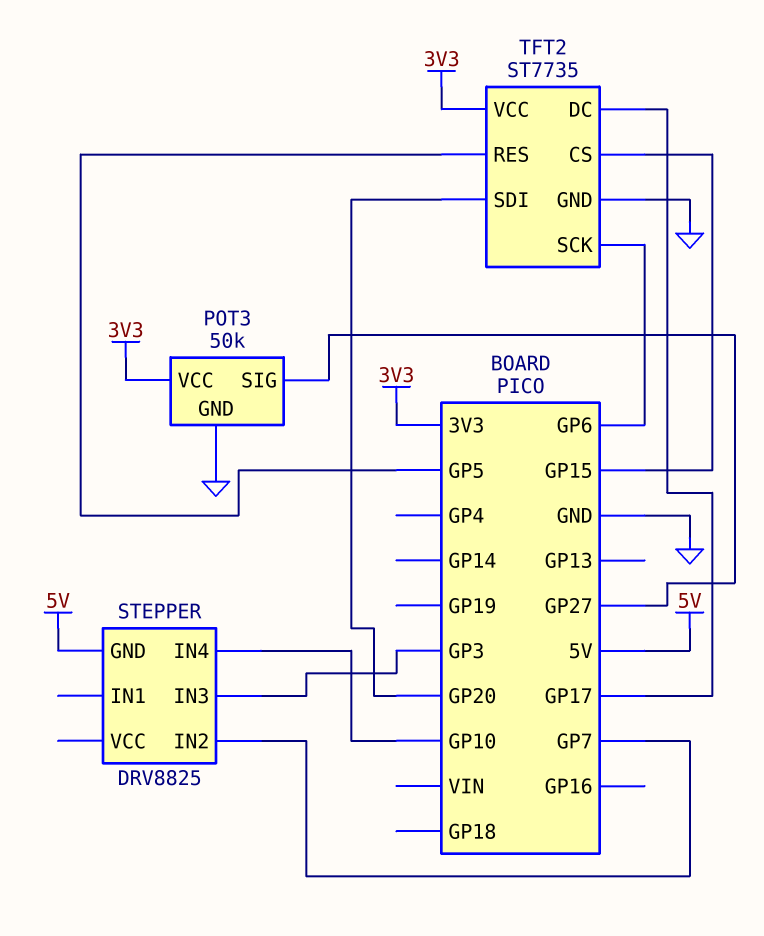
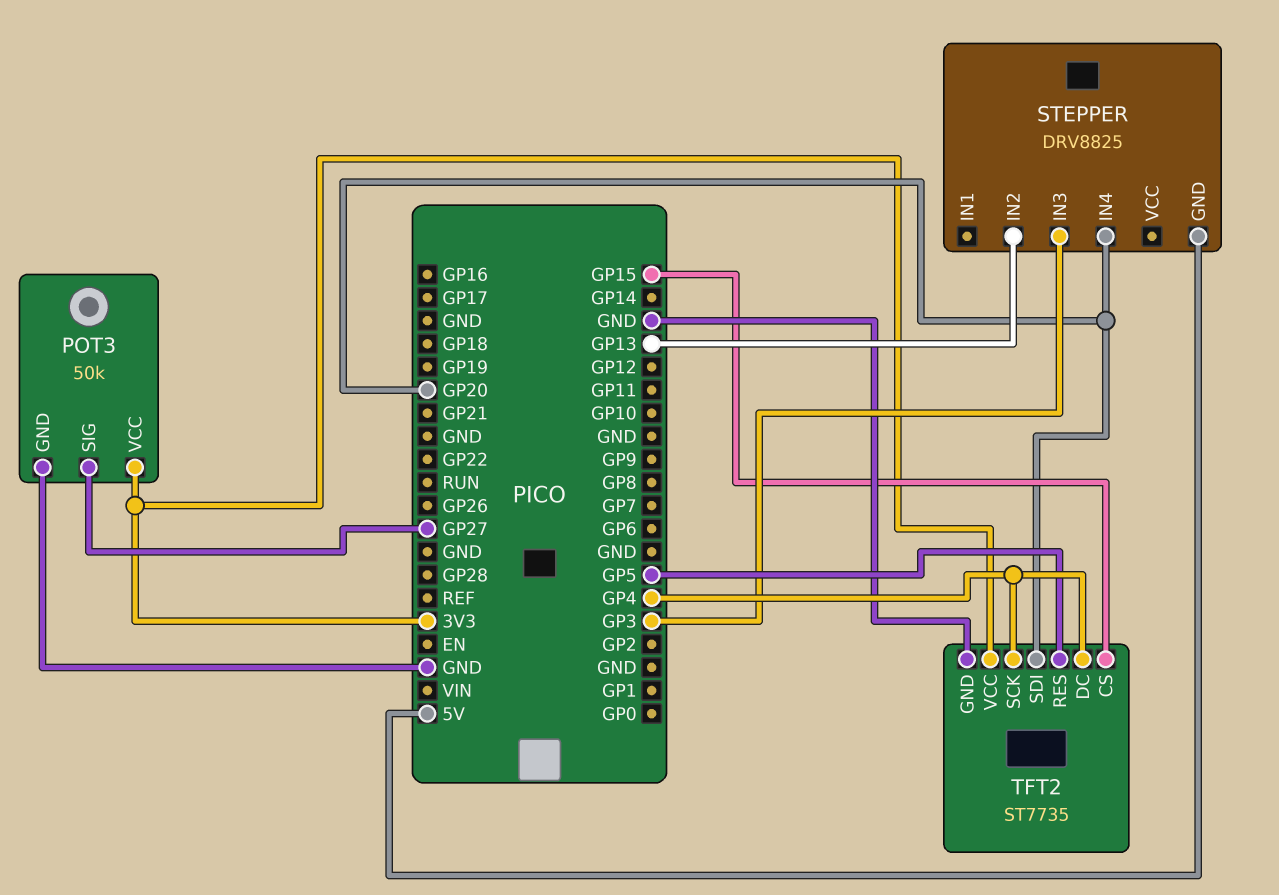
STEPPER pin IN2: GP7 -> GP13
STEPPER pin IN4: GP10 -> GP20
TFT2 pin DC: GP17 -> GP4
TFT2 pin SCK: GP6 -> GP4

